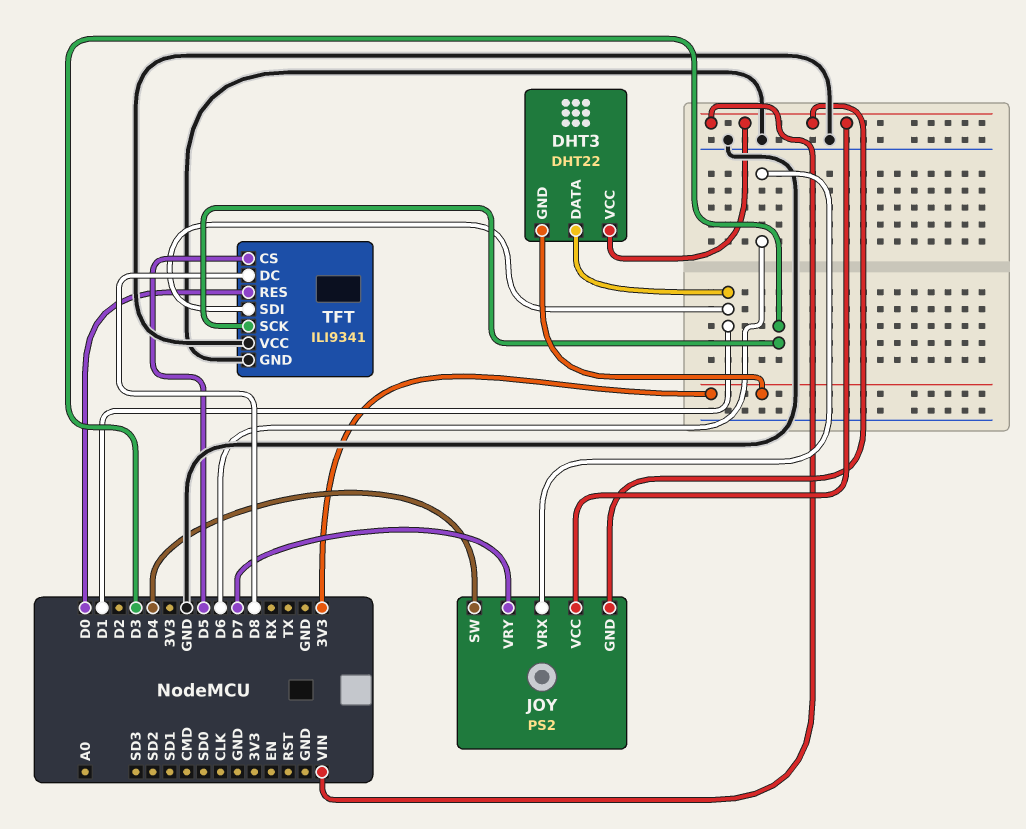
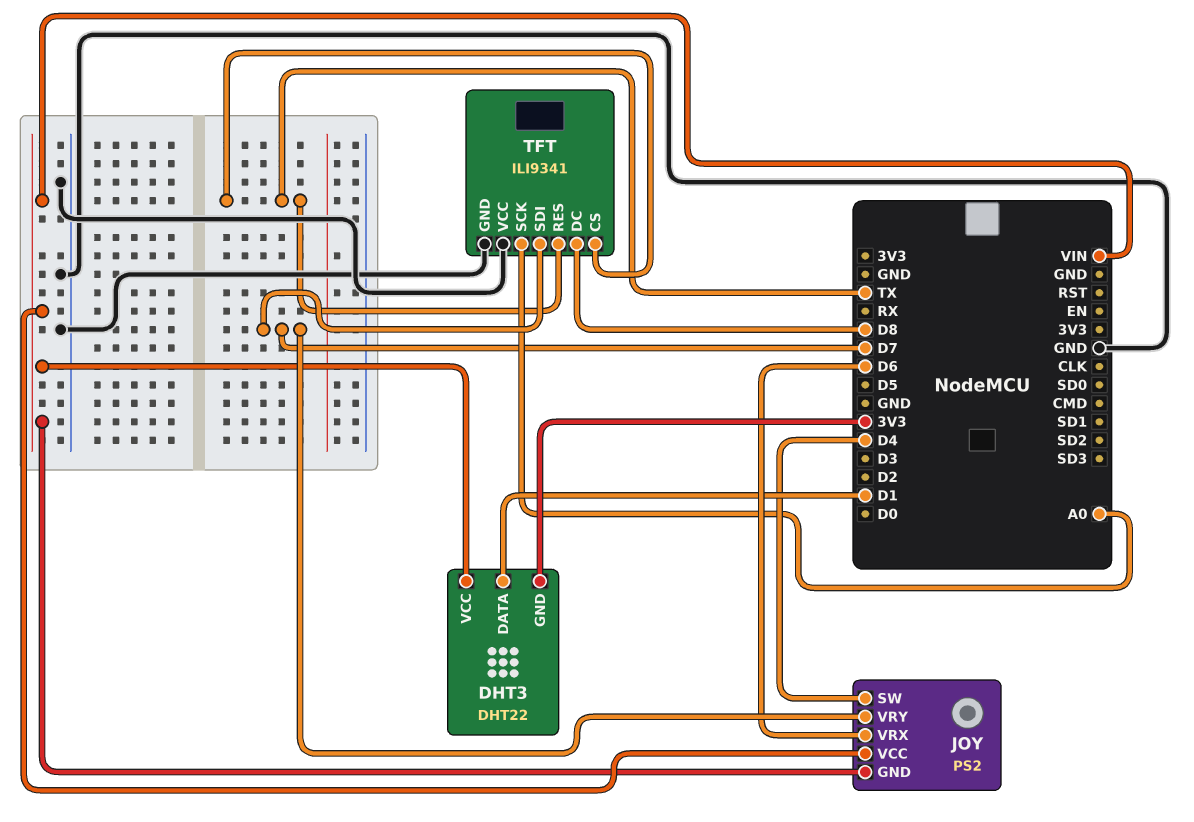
TFT pin CS: D5 -> TX
TFT pin RES: D0 -> TX
TFT pin SCK: D3 -> A0
TFT pin SDI: D1 -> D7

